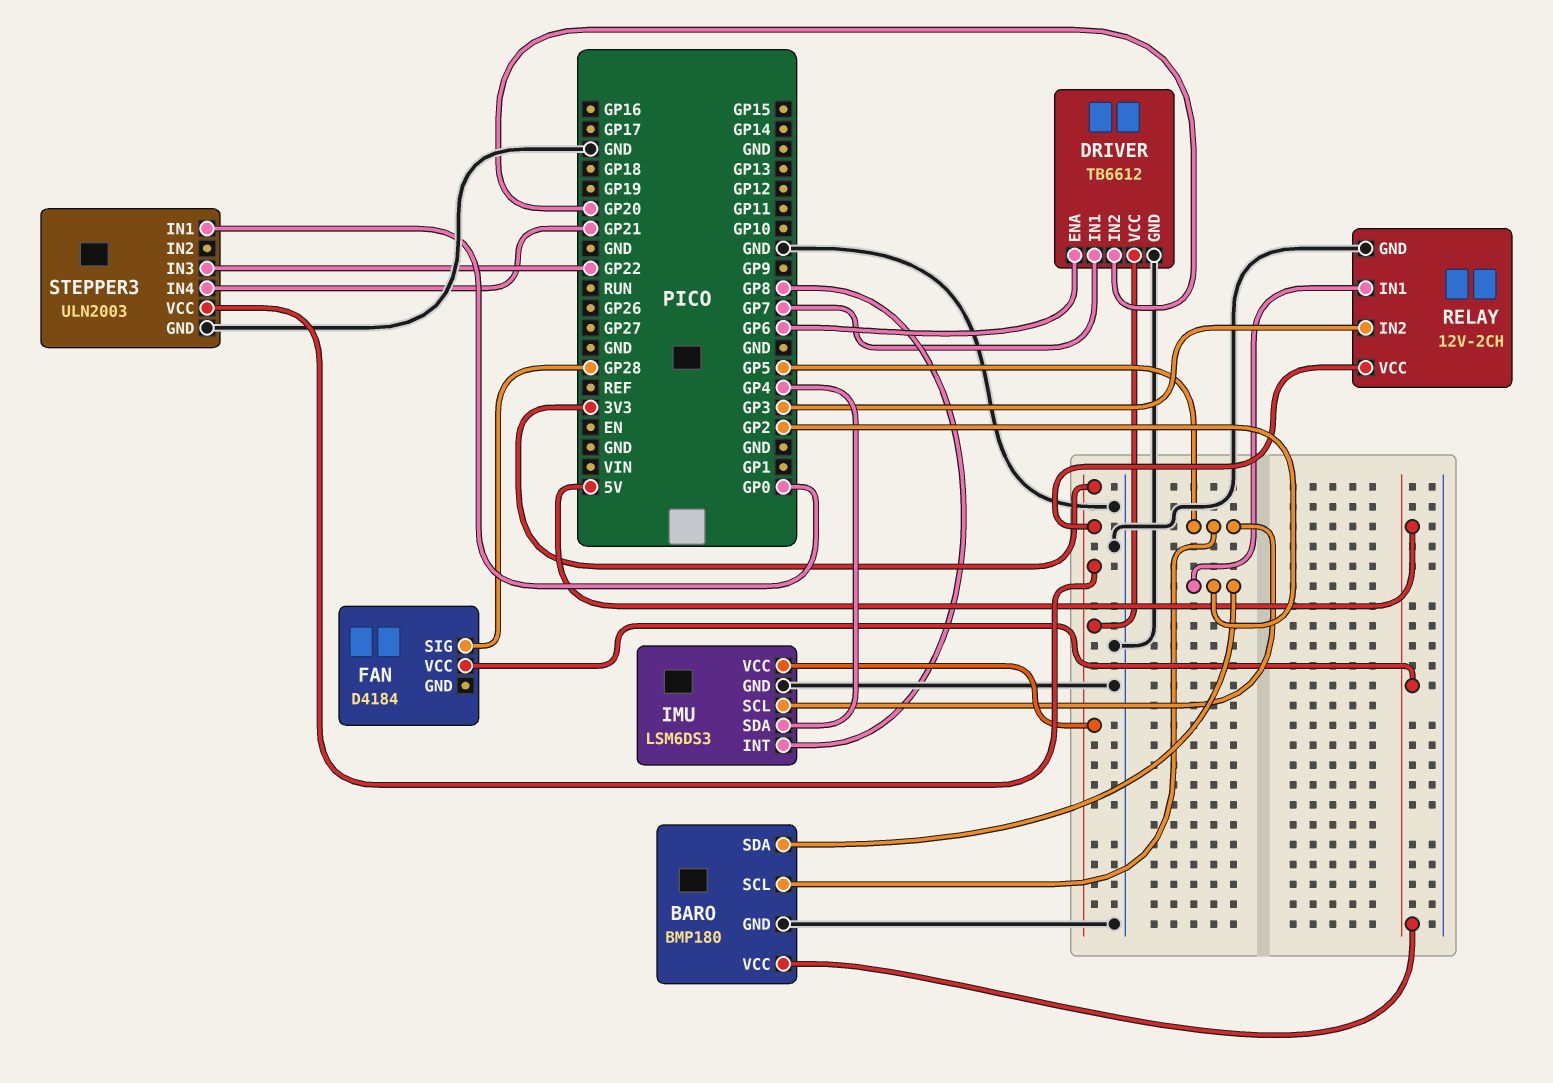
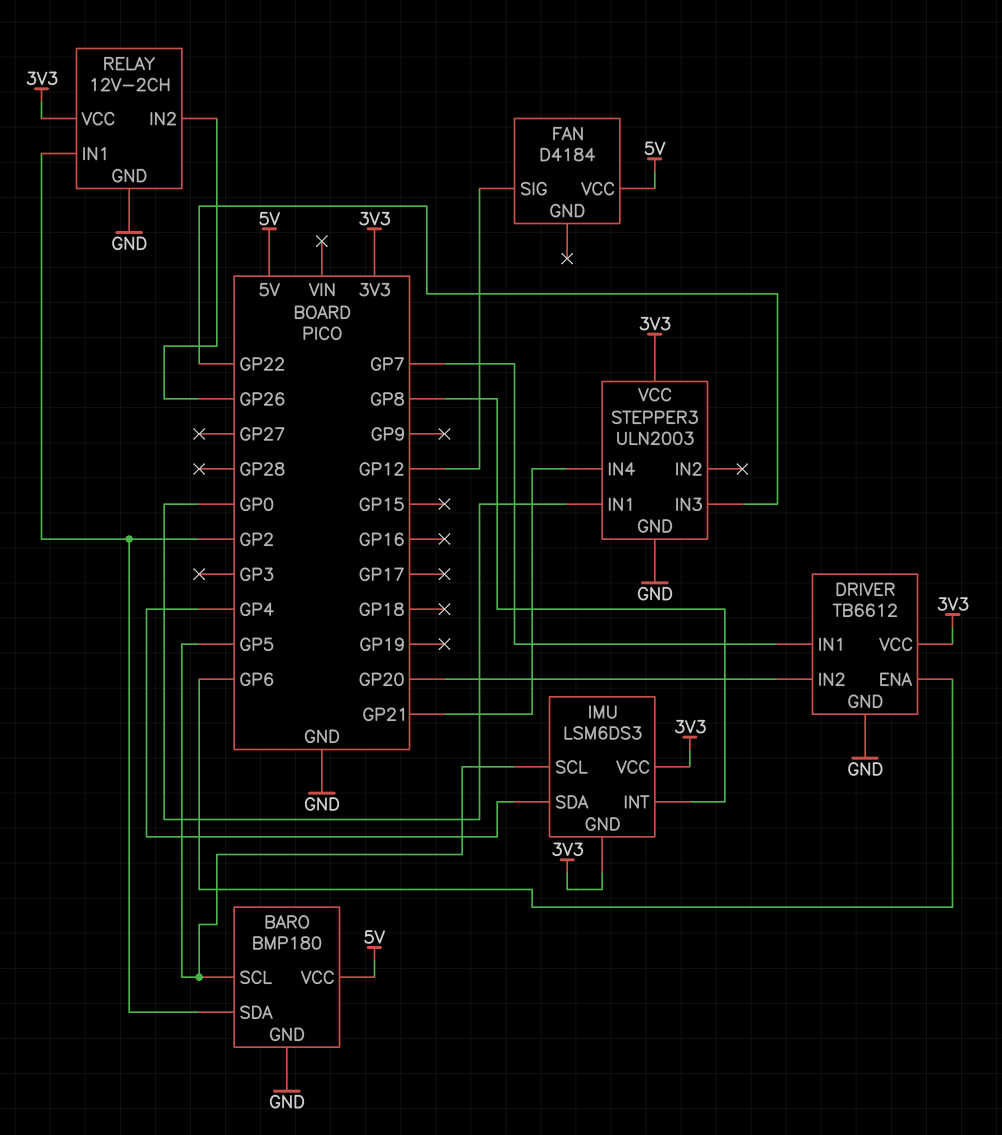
FAN pin SIG: GP28 -> GP12
IMU pin GND: GND -> 3V3
RELAY pin IN2: GP3 -> GP26

